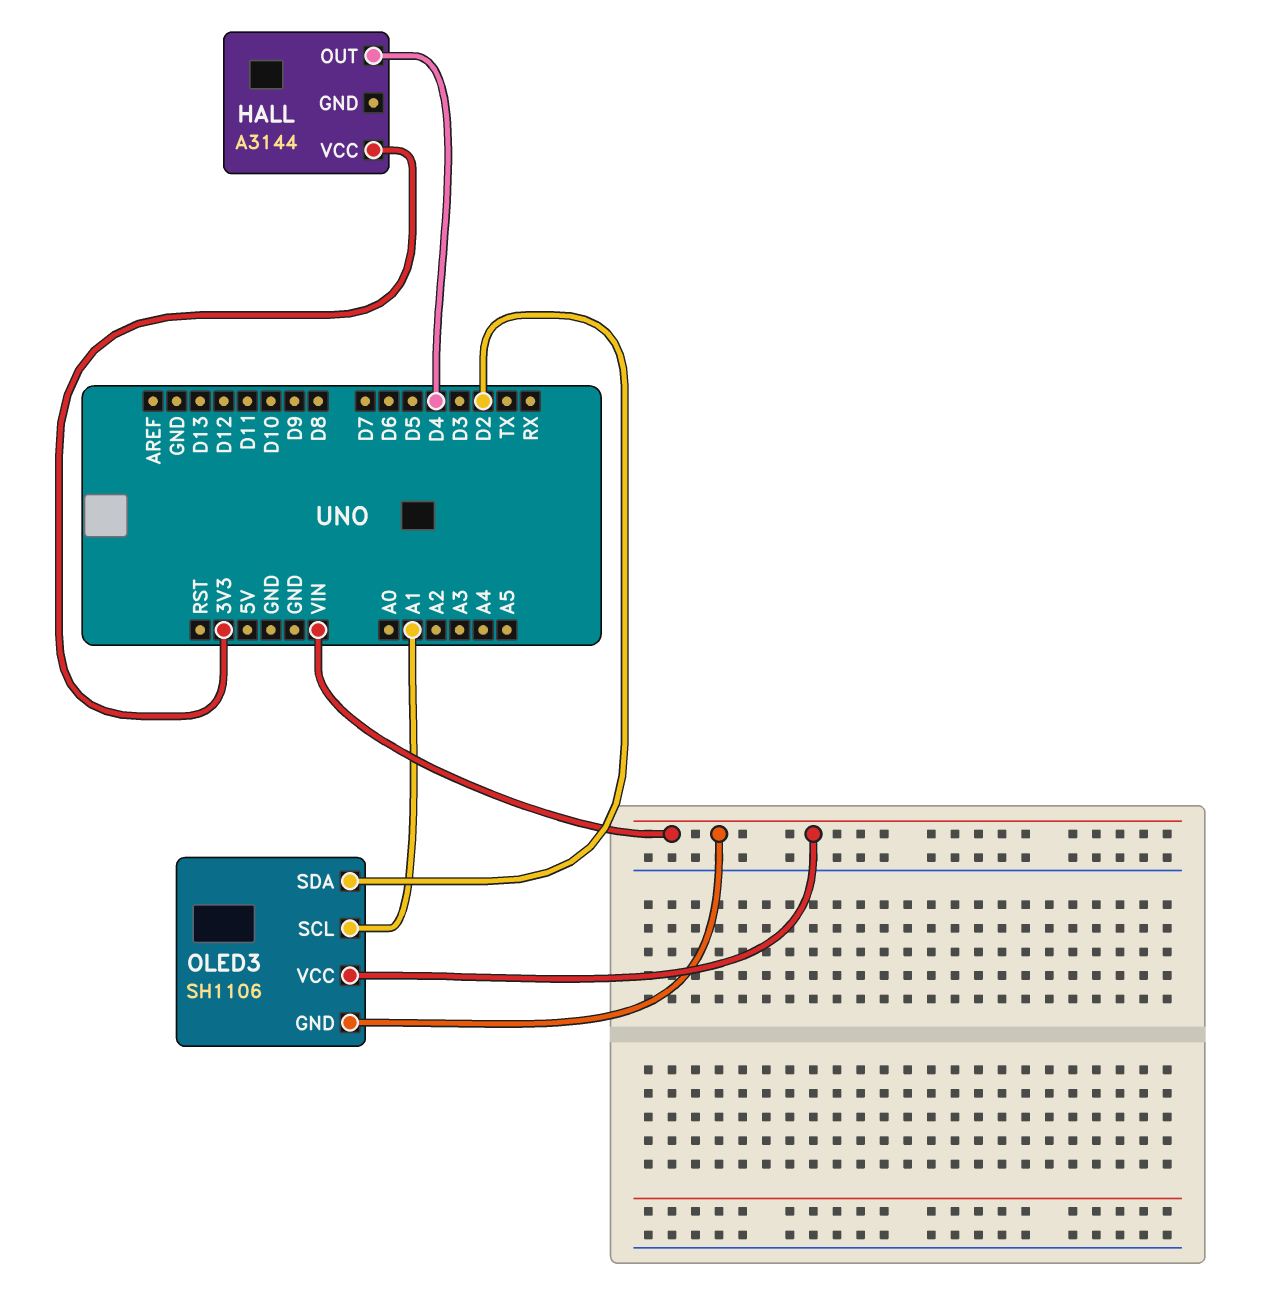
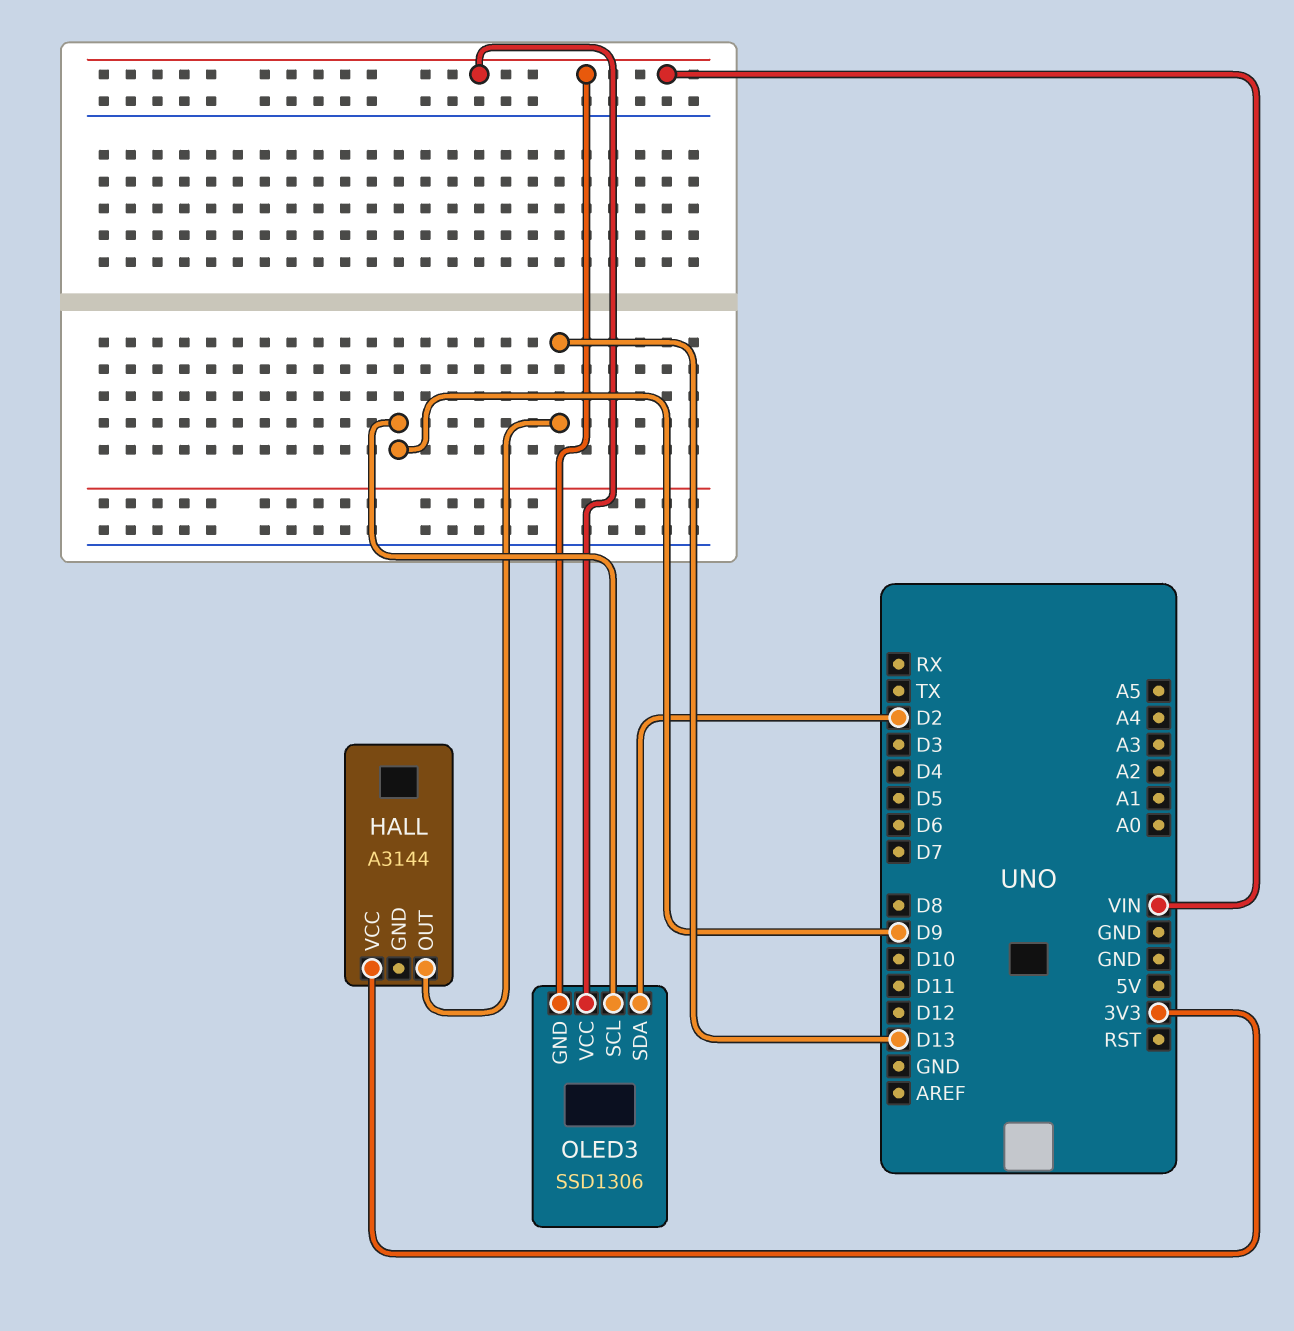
HALL pin OUT: D4 -> D13
OLED3: SH1106 -> SSD1306
OLED3 pin SCL: A1 -> D9

